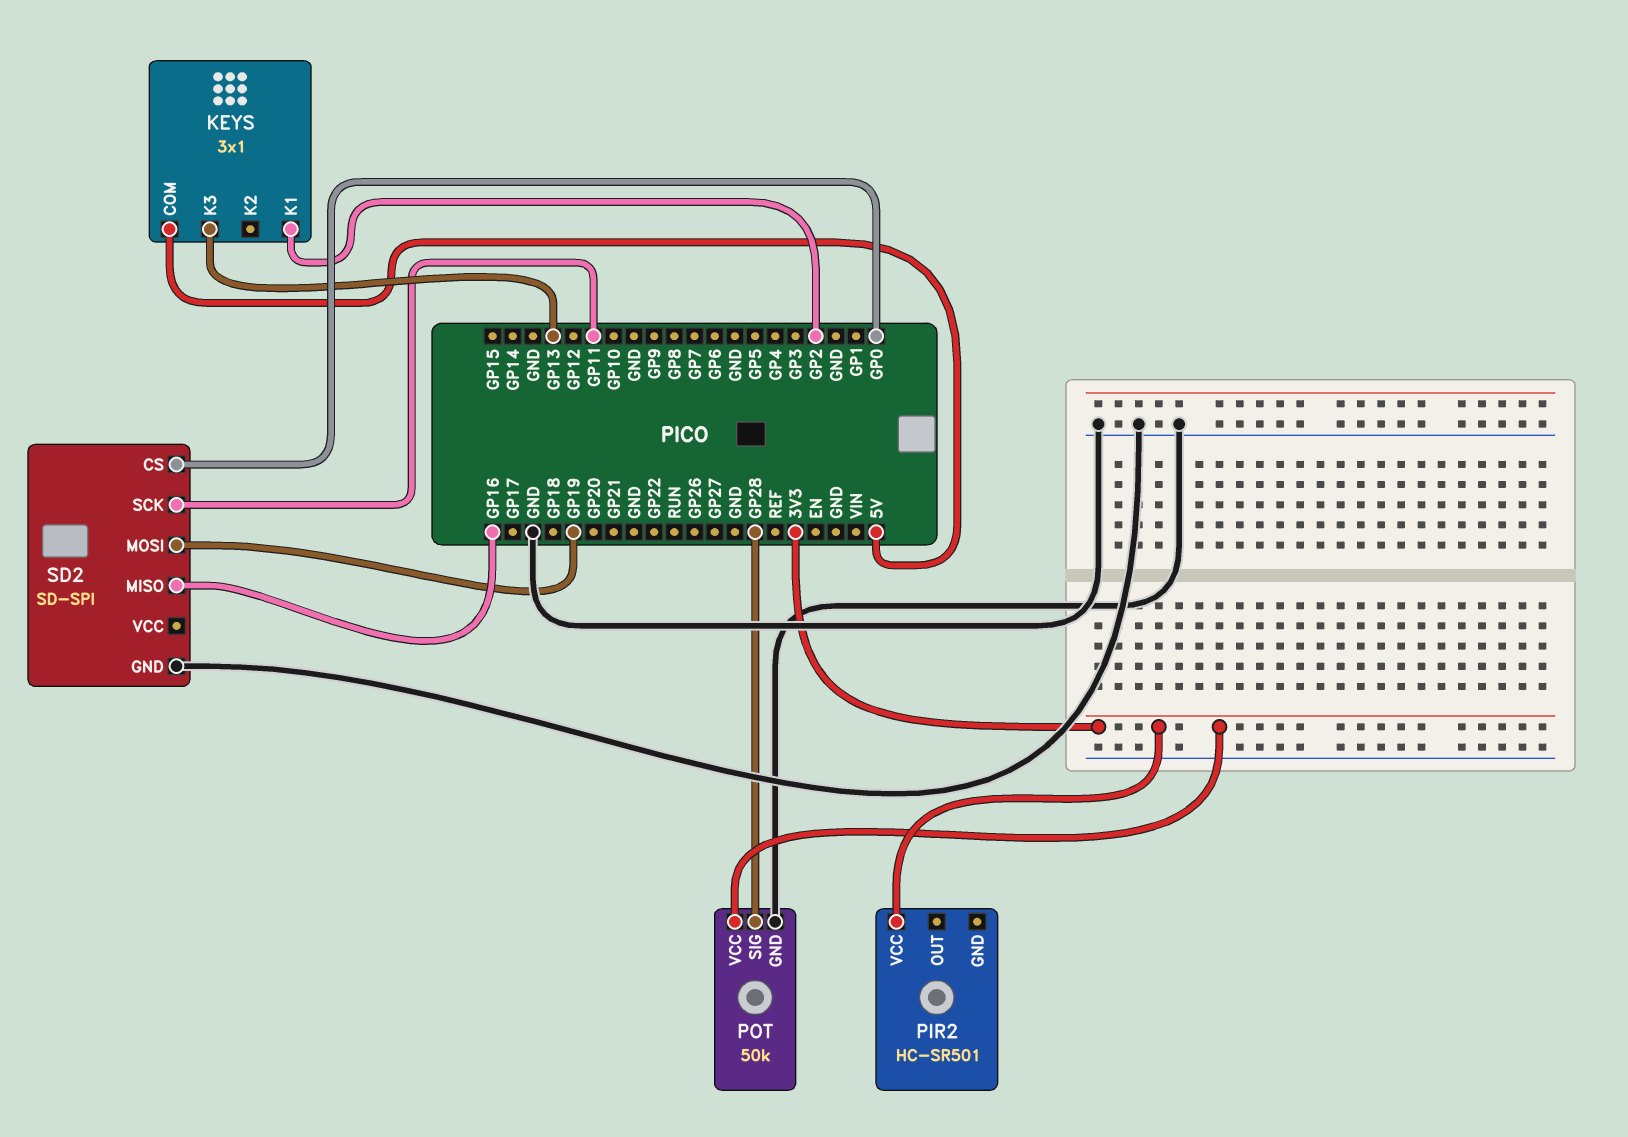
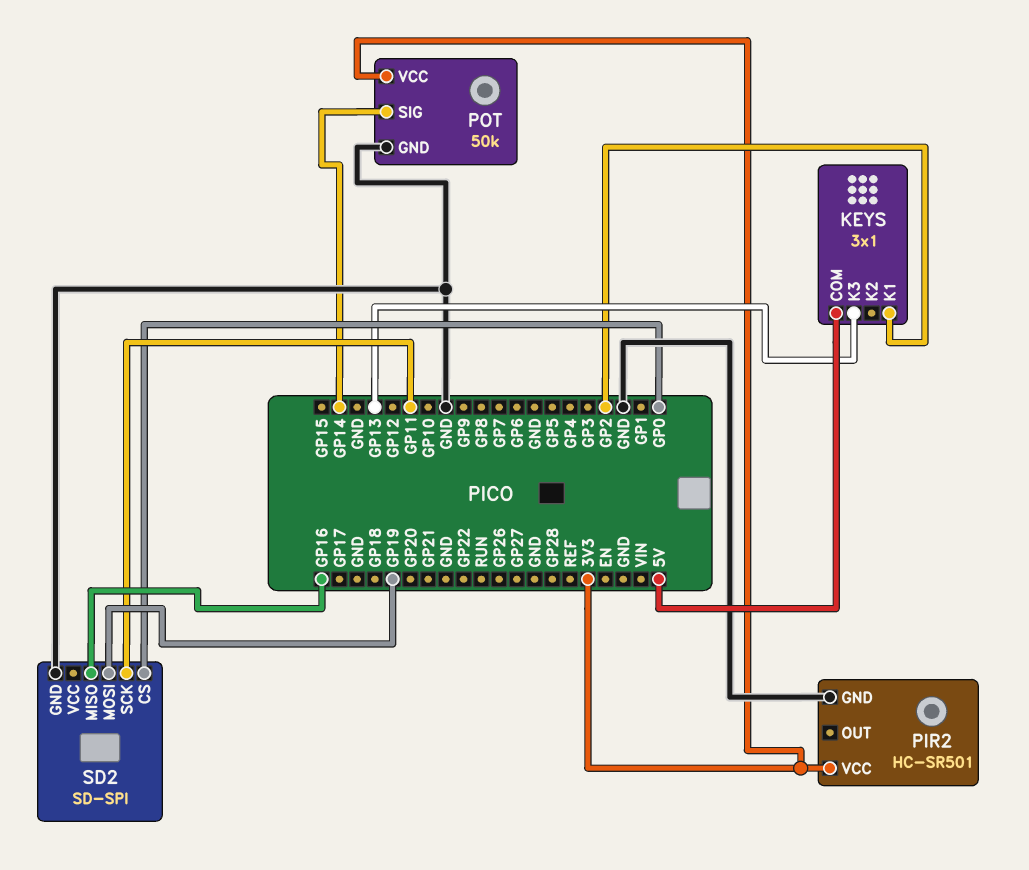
PIR2 pin GND: none -> GND
POT pin SIG: GP28 -> GP14

